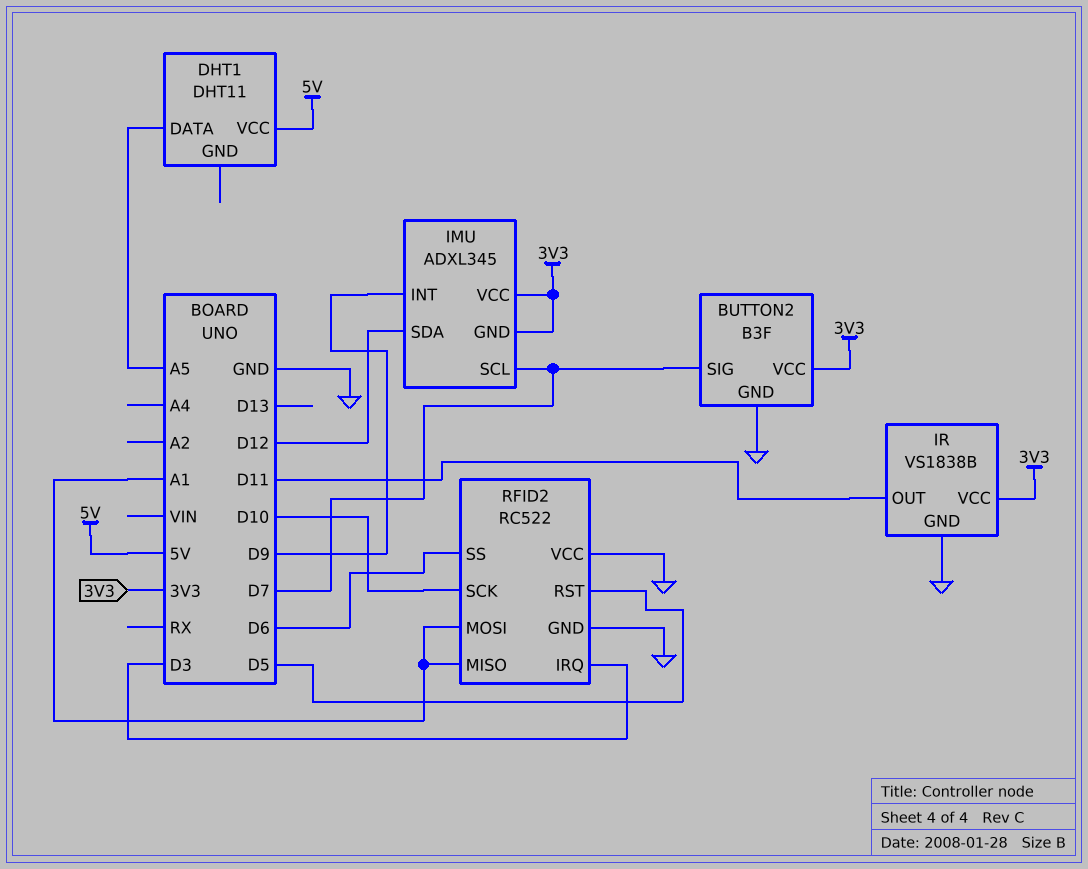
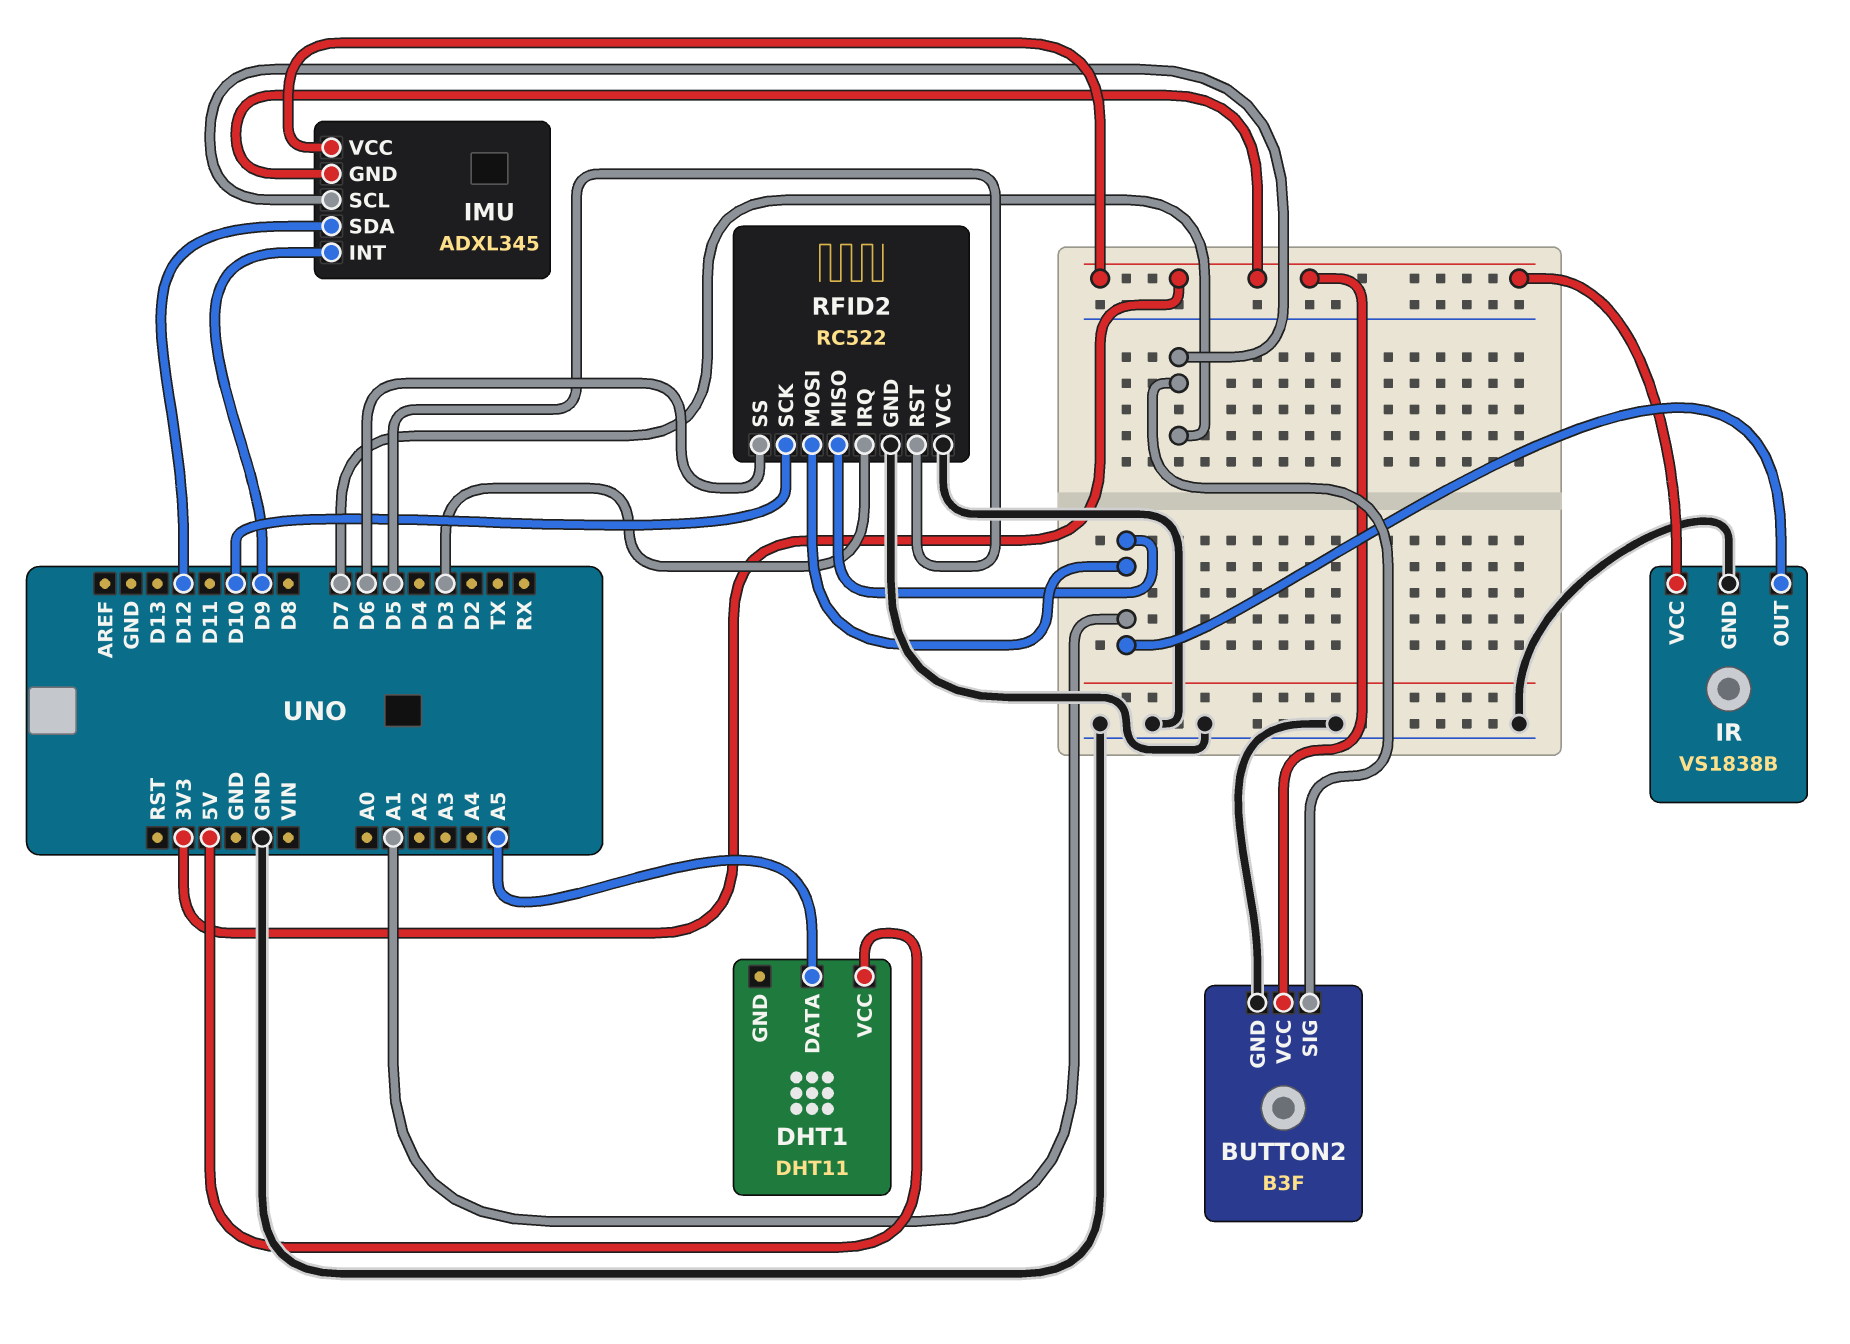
IR pin OUT: D11 -> A1

